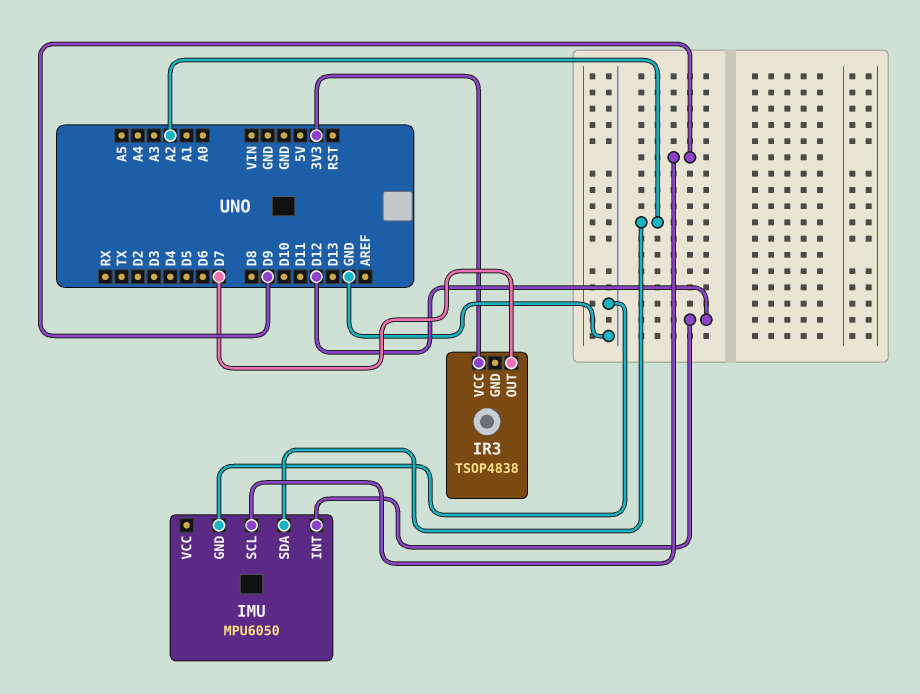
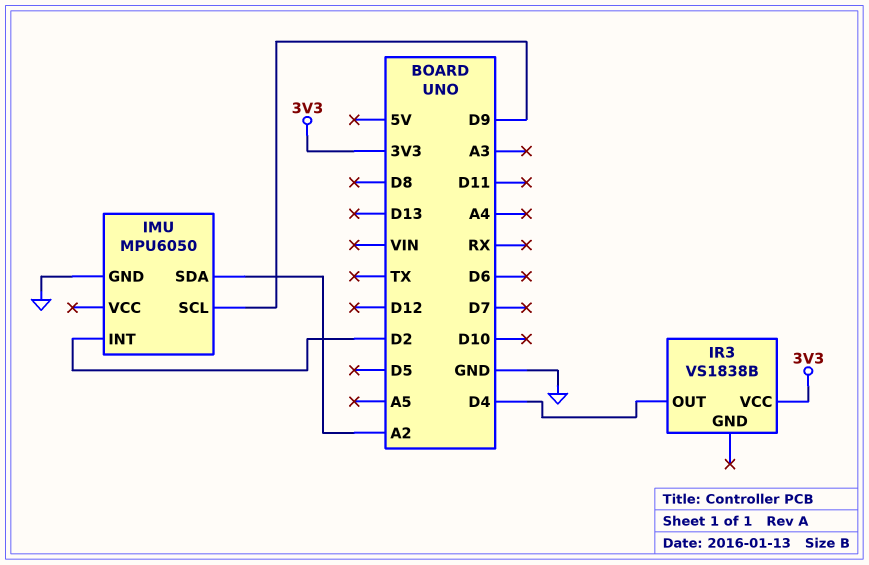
IMU pin INT: D12 -> D2
IR3: TSOP4838 -> VS1838B
IR3 pin OUT: D7 -> D4

